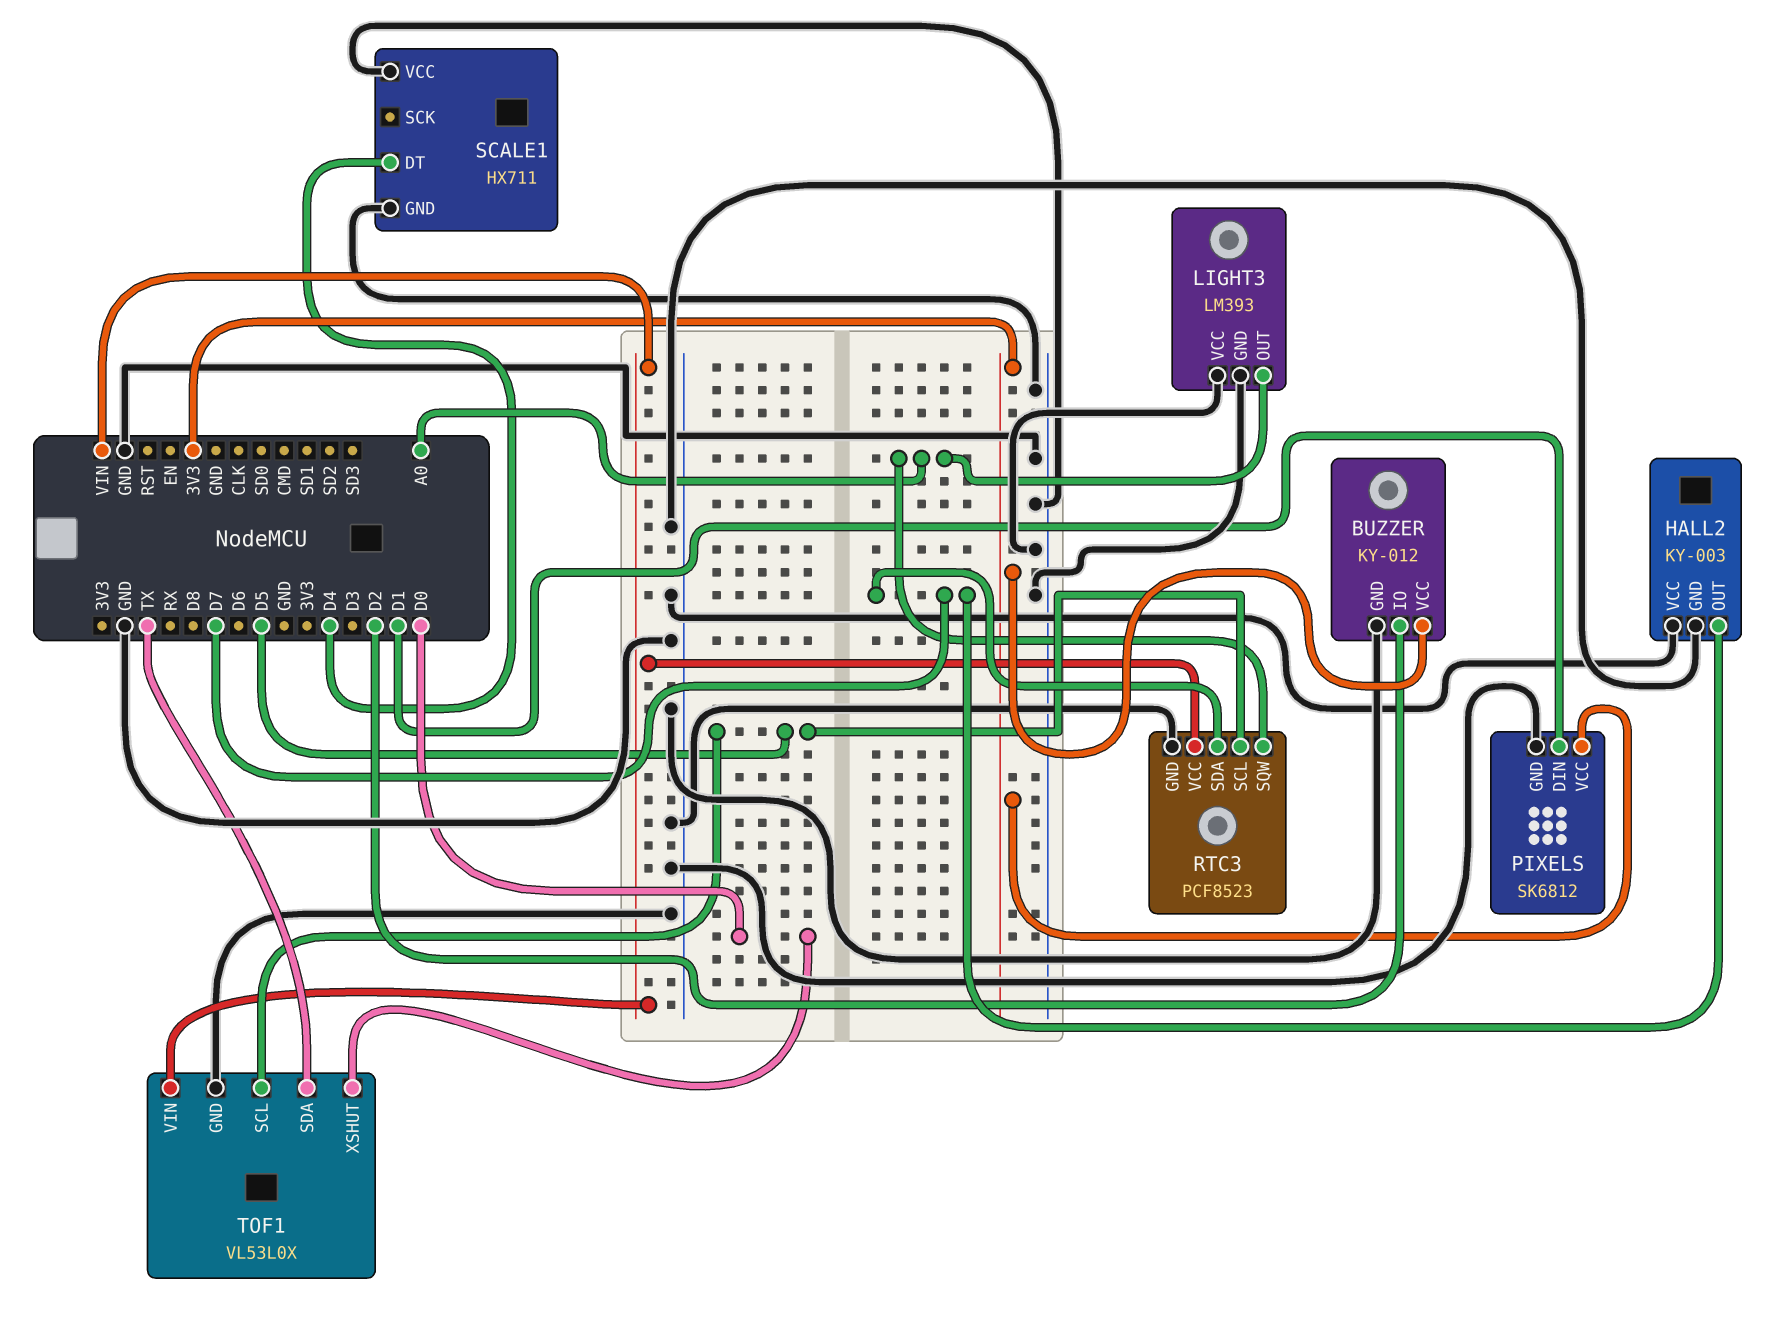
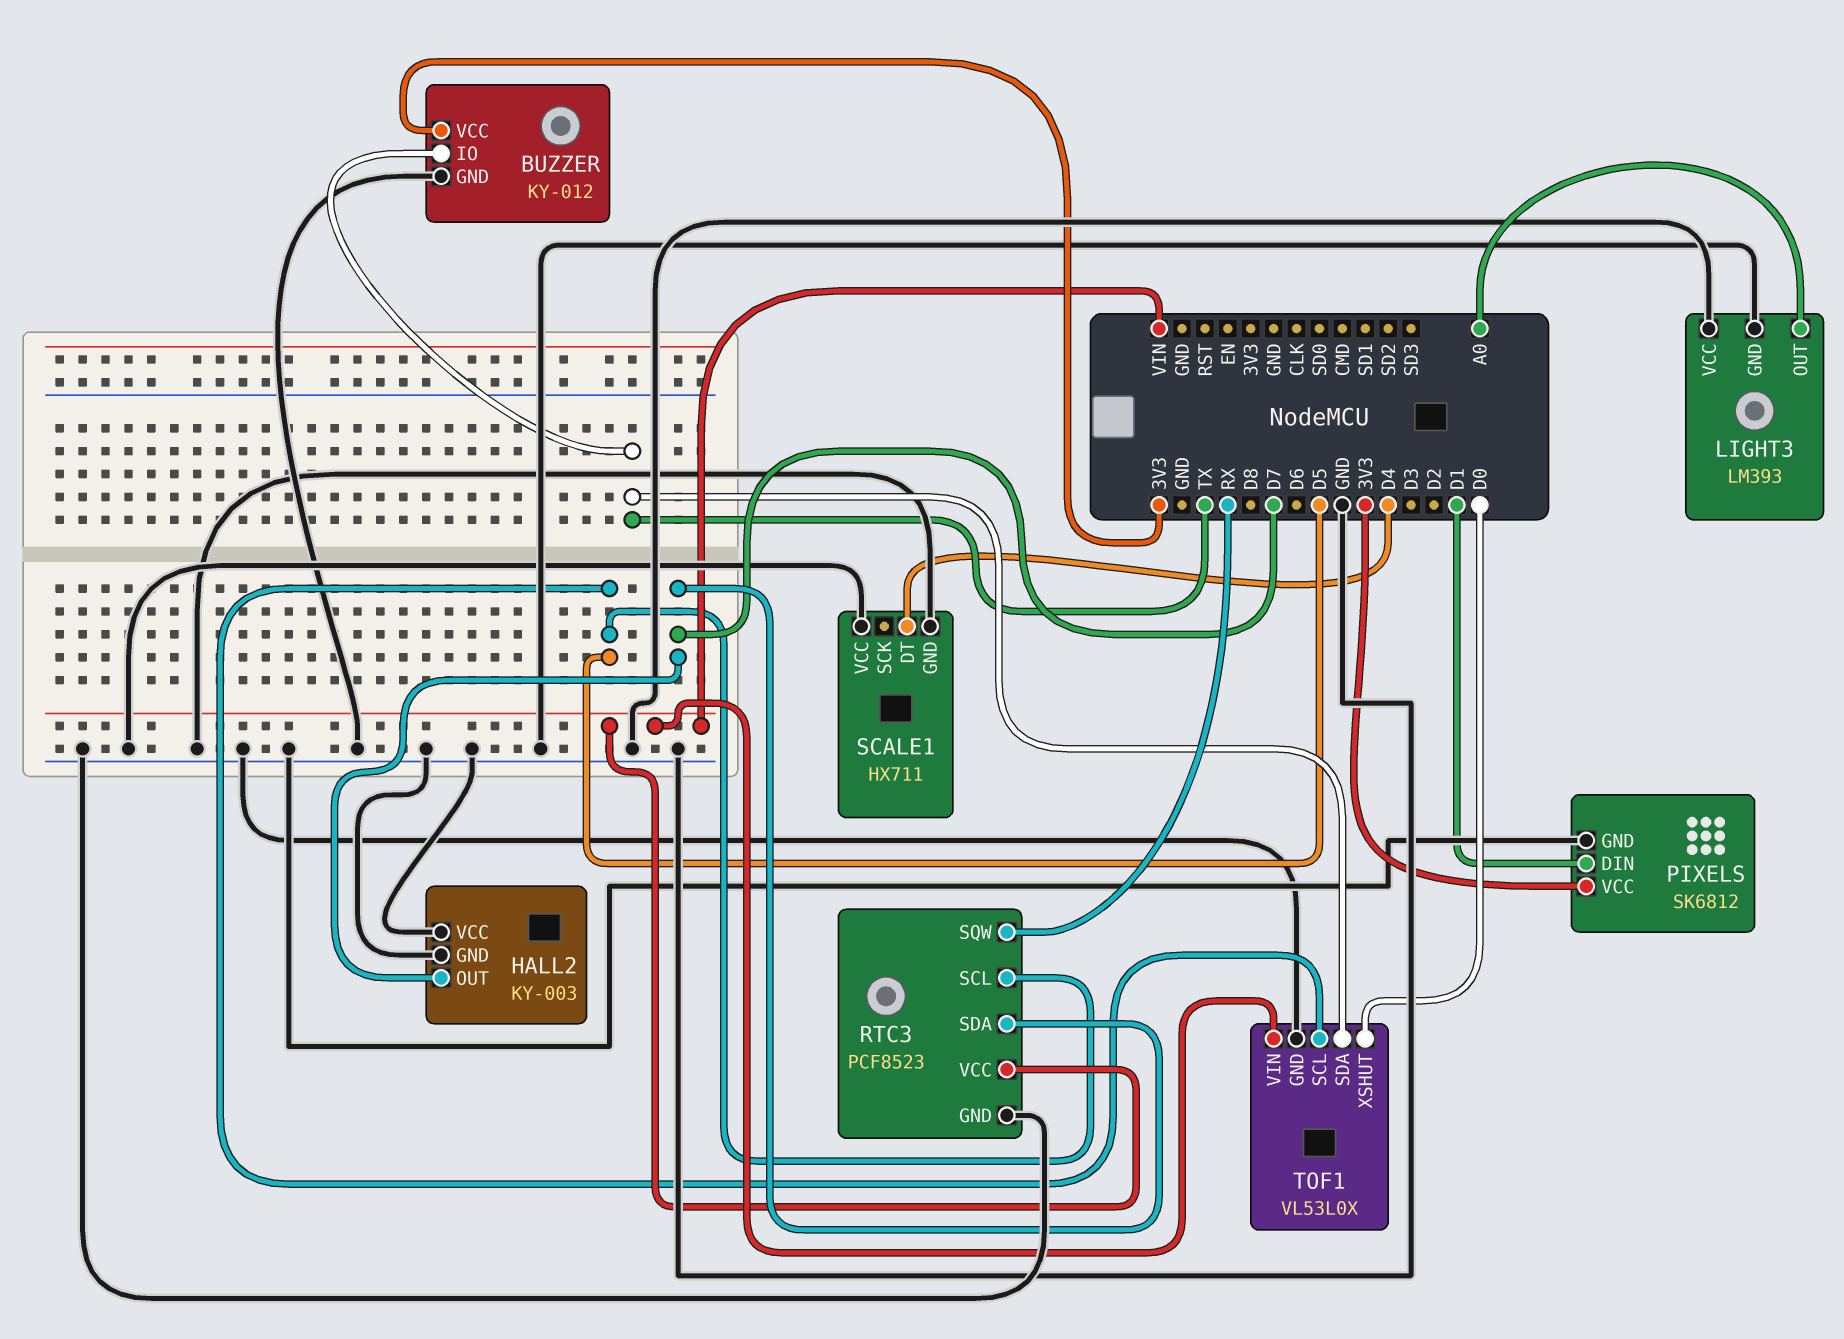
BUZZER pin IO: D2 -> TX
RTC3 pin SQW: A0 -> RX

